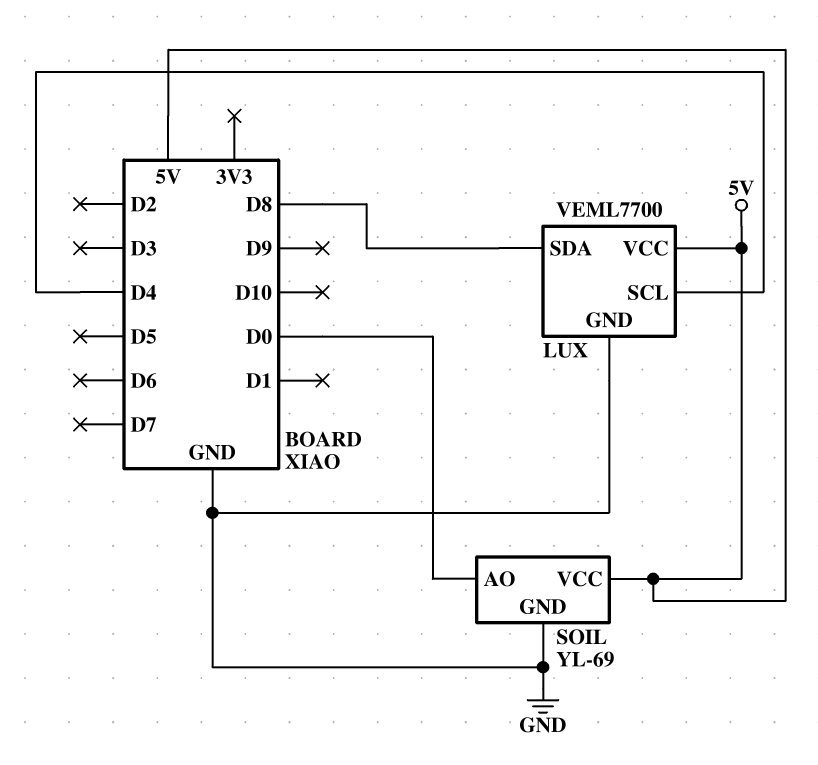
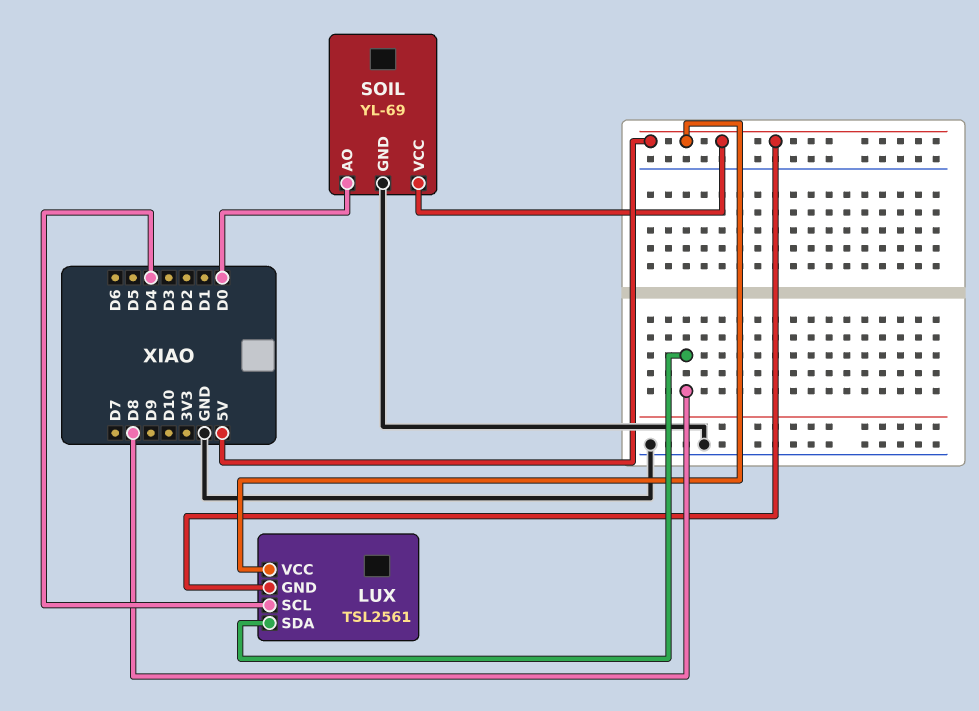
LUX: VEML7700 -> TSL2561
LUX pin GND: GND -> 5V

